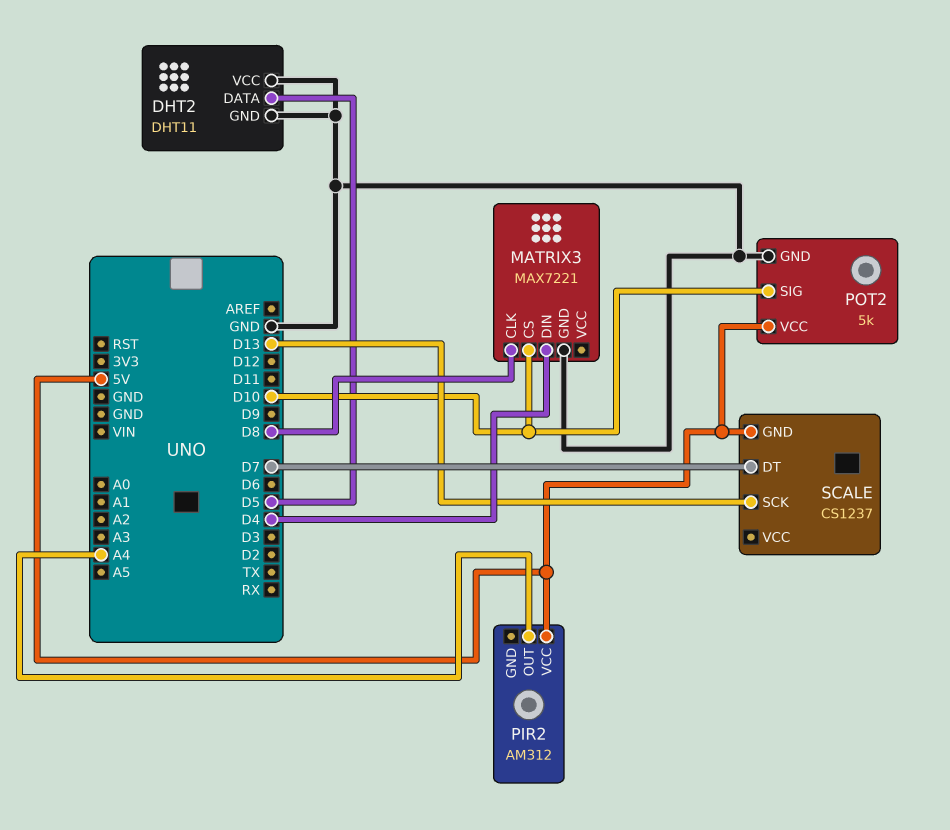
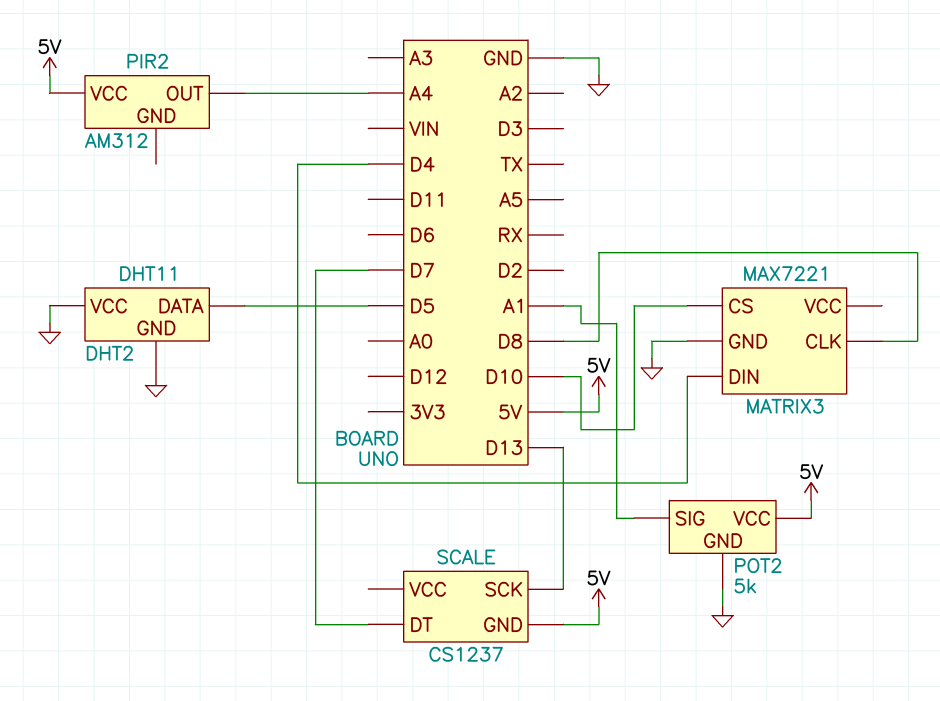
POT2 pin SIG: D10 -> A1

